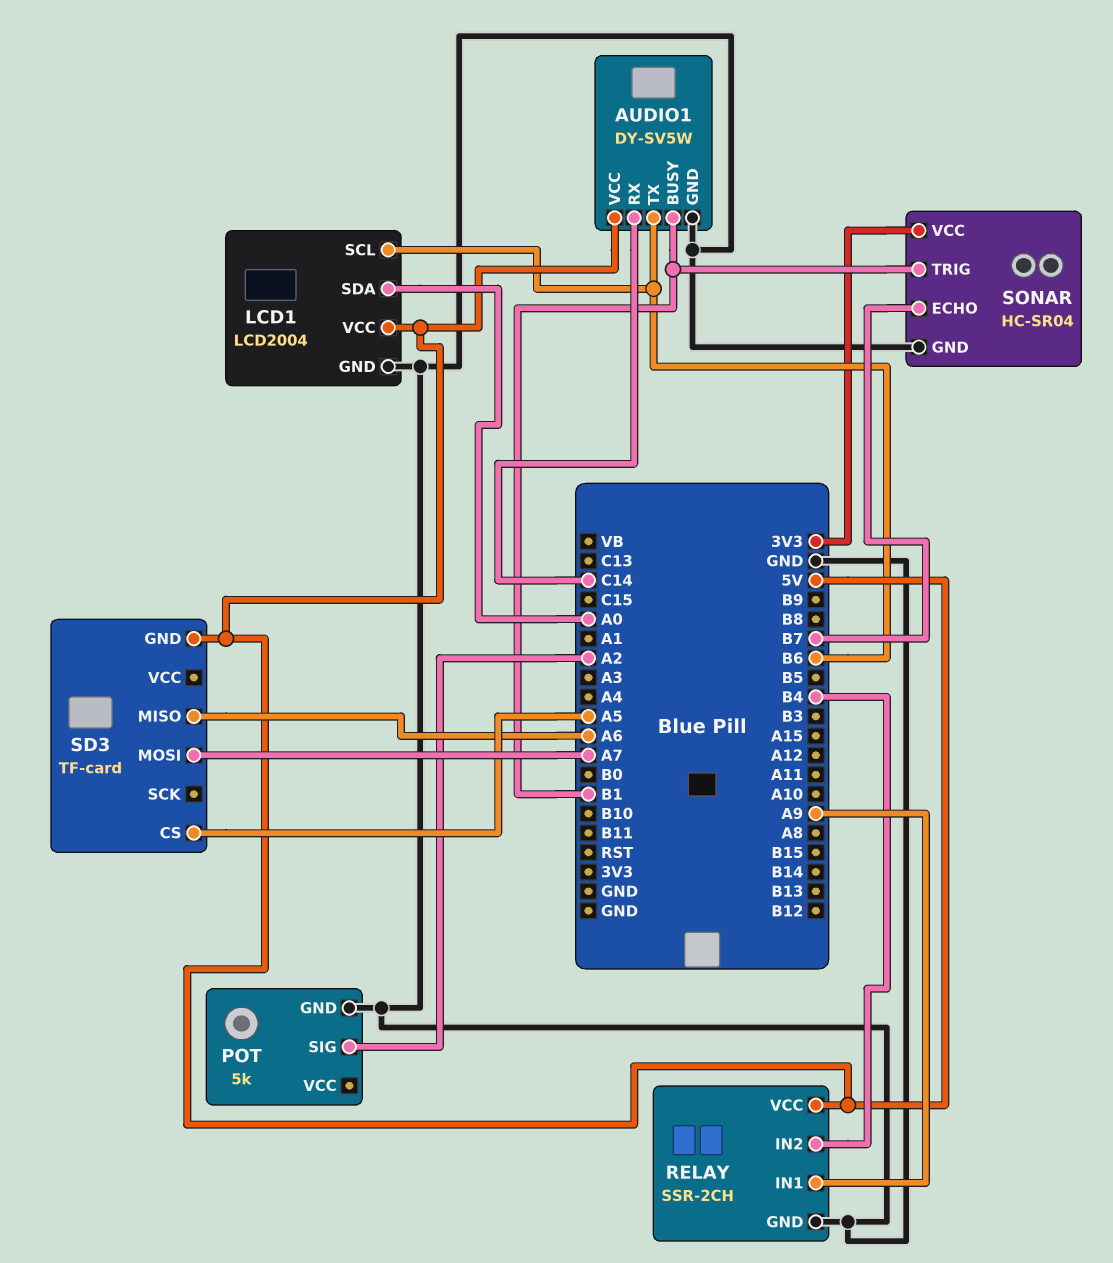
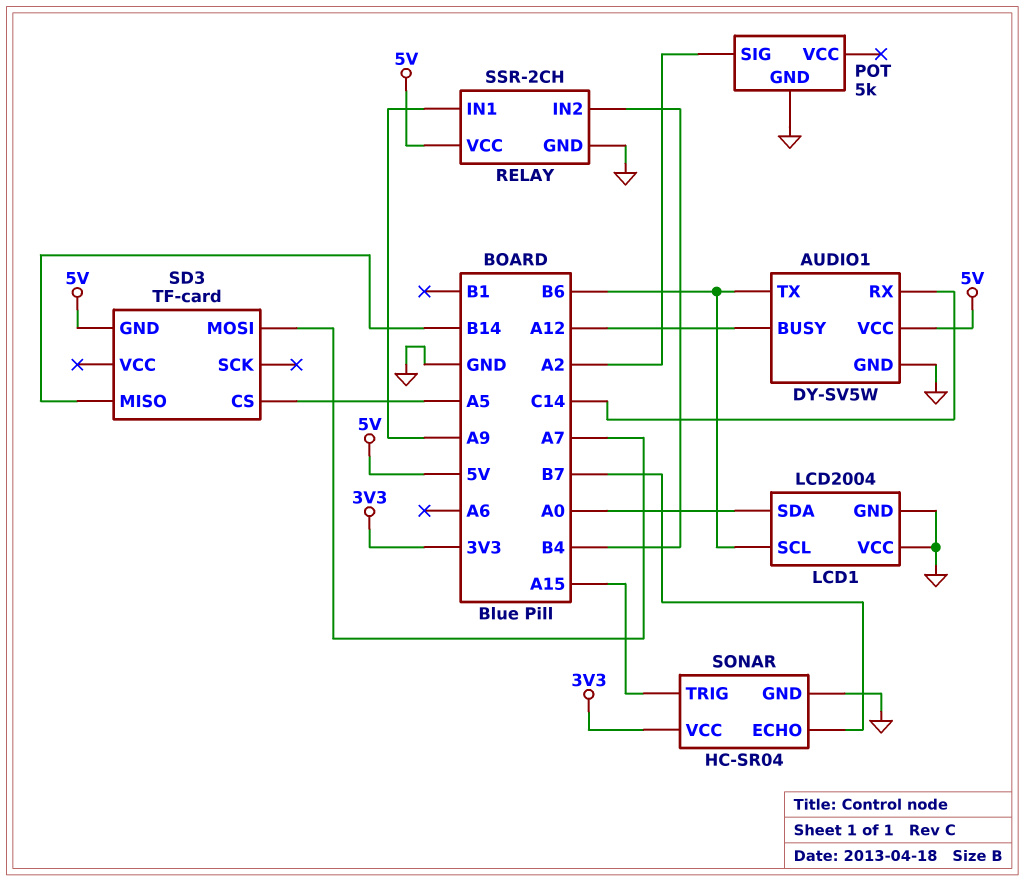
AUDIO1 pin BUSY: B1 -> A12
LCD1 pin VCC: 5V -> GND
SD3 pin MISO: A6 -> B14
SONAR pin TRIG: B1 -> A15

